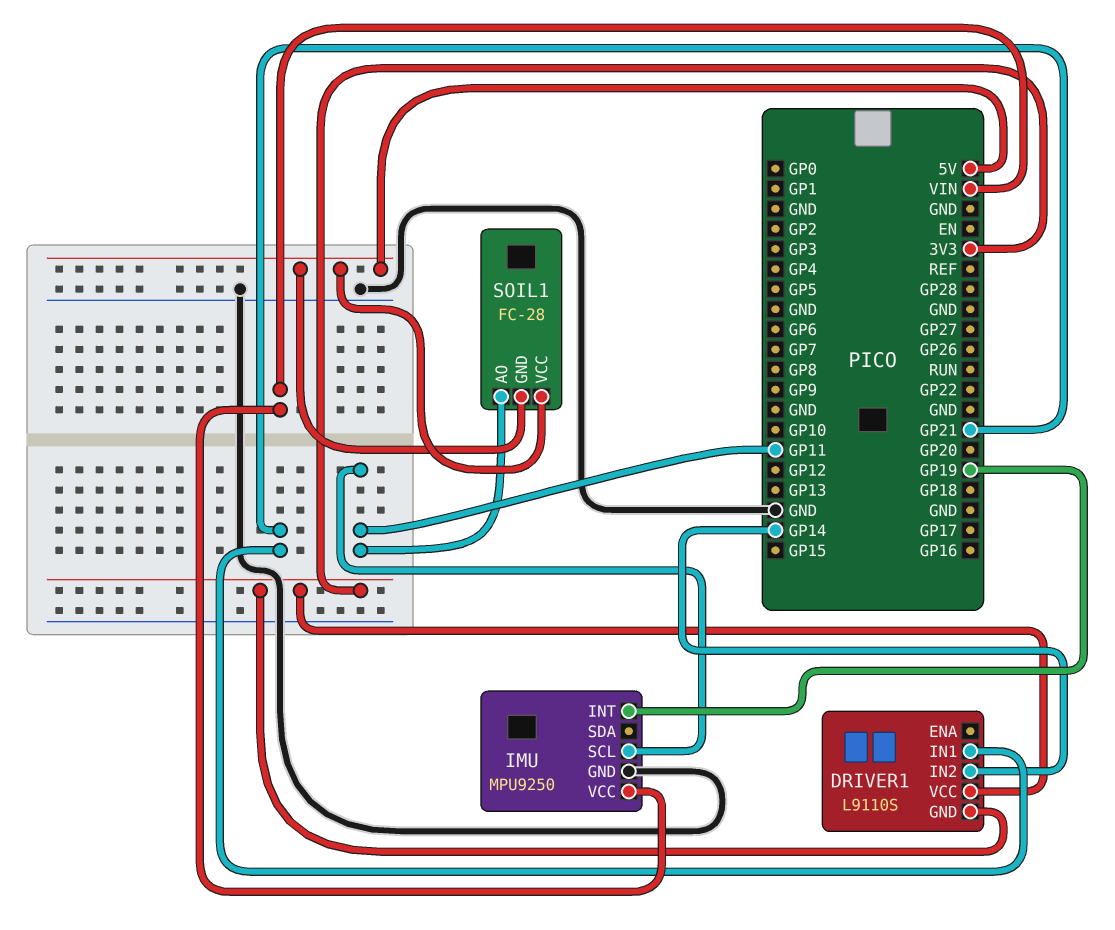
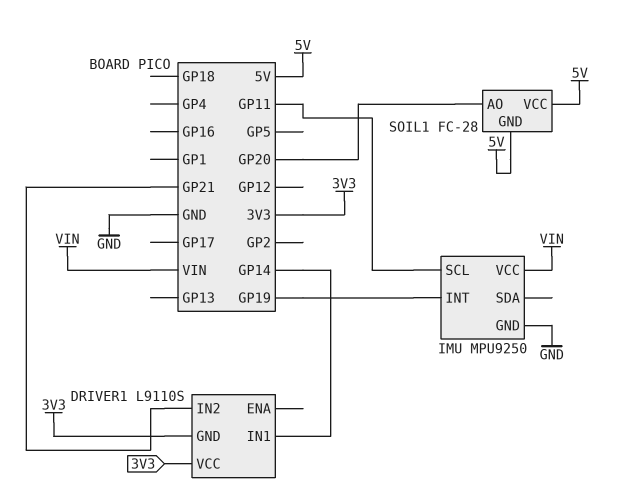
DRIVER1 pin IN1: GP21 -> GP14
DRIVER1 pin IN2: GP14 -> GP21
SOIL1 pin AO: GP11 -> GP20

